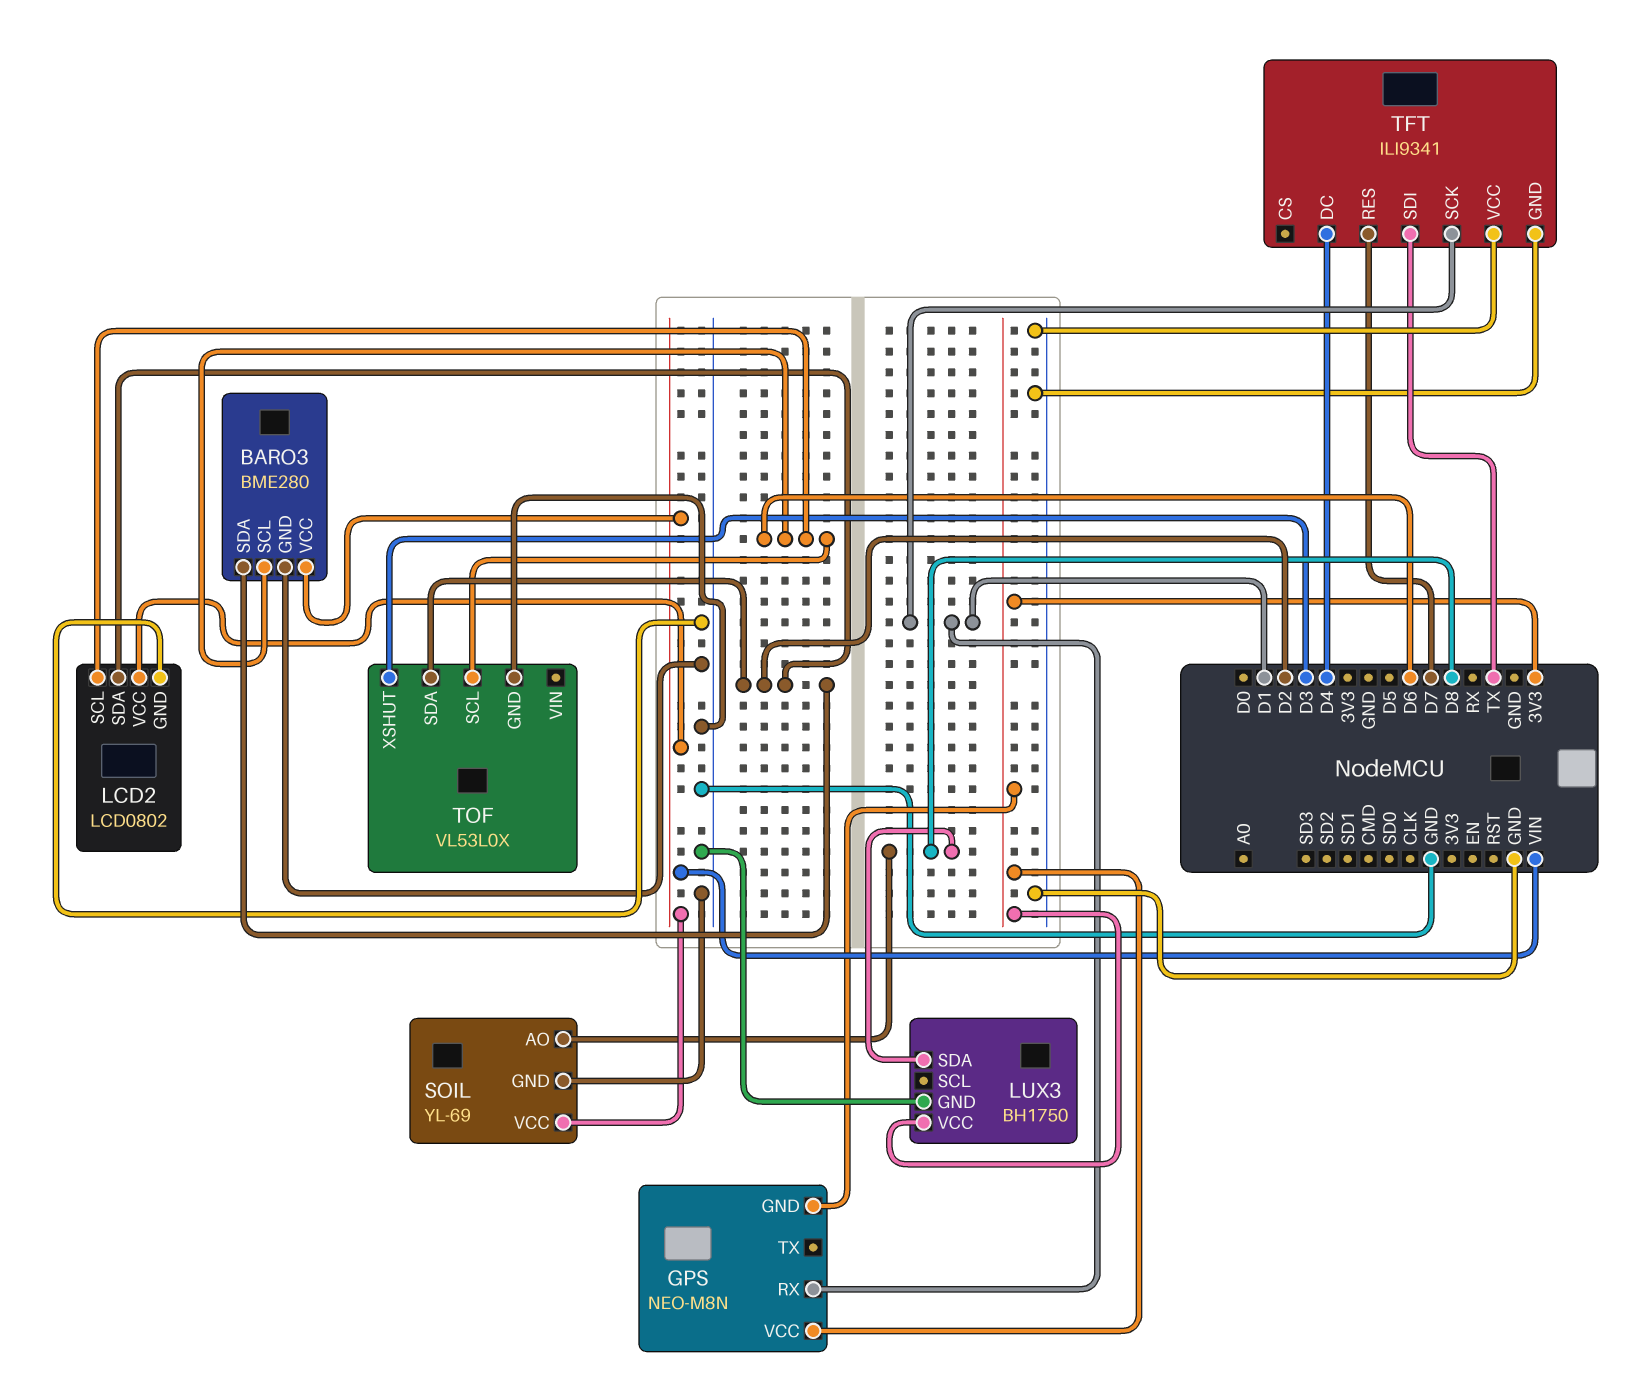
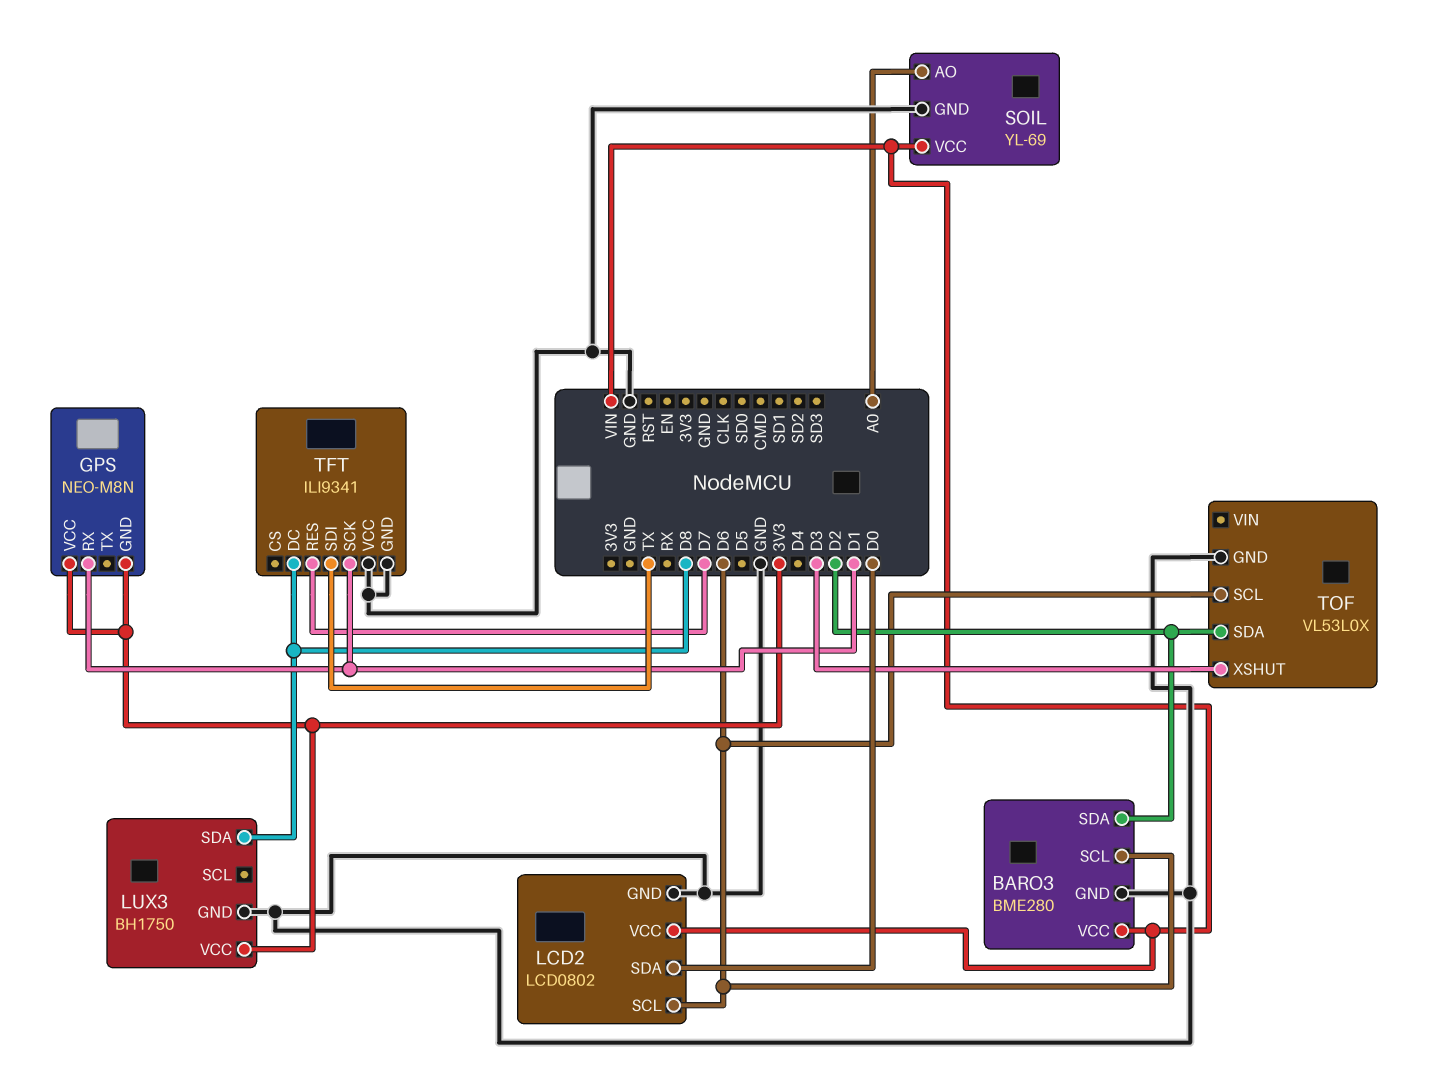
LCD2 pin SDA: D2 -> D0
SOIL pin AO: D8 -> A0
TFT pin DC: D4 -> D8

